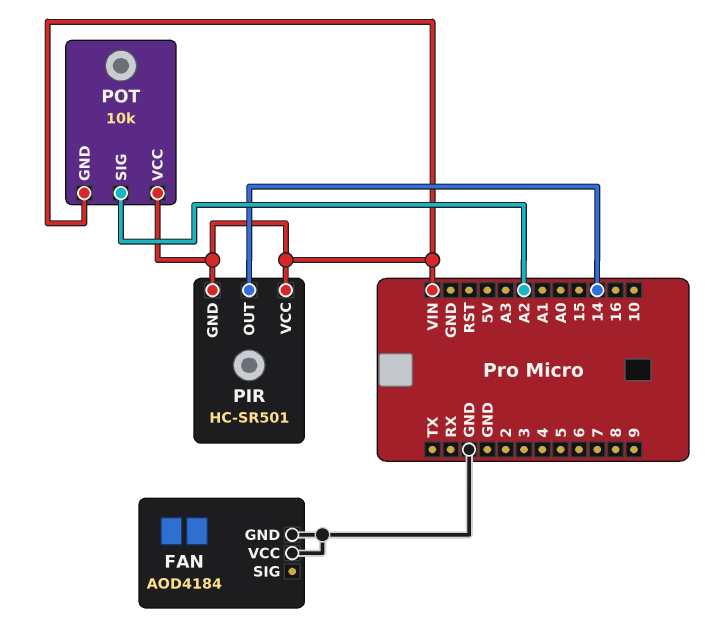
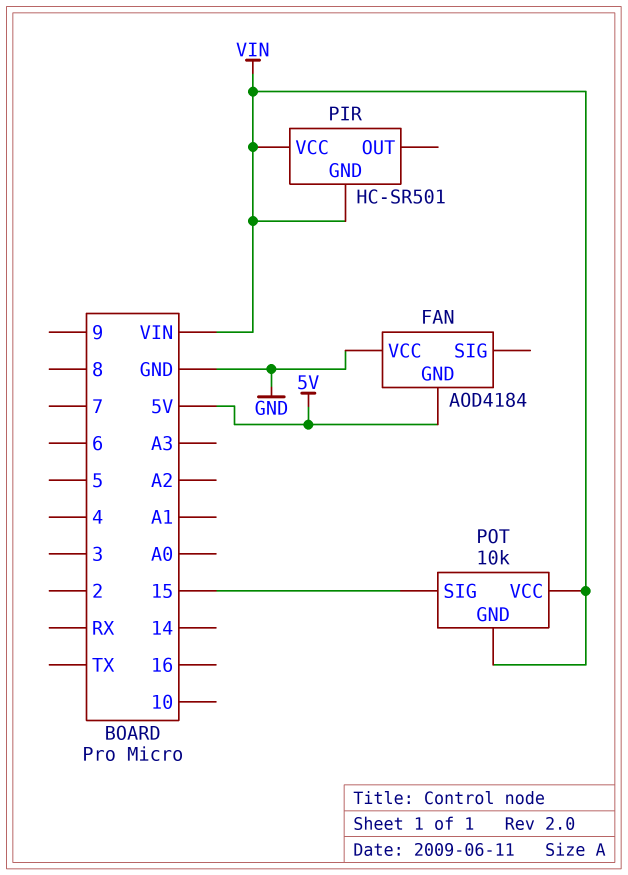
FAN pin GND: GND -> 5V
PIR pin OUT: 14 -> none
POT pin SIG: A2 -> 15

